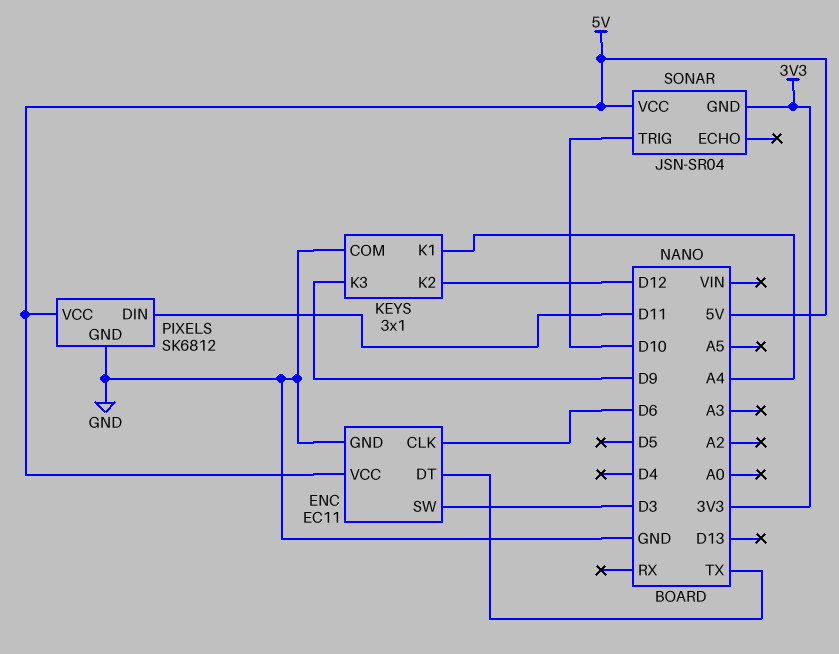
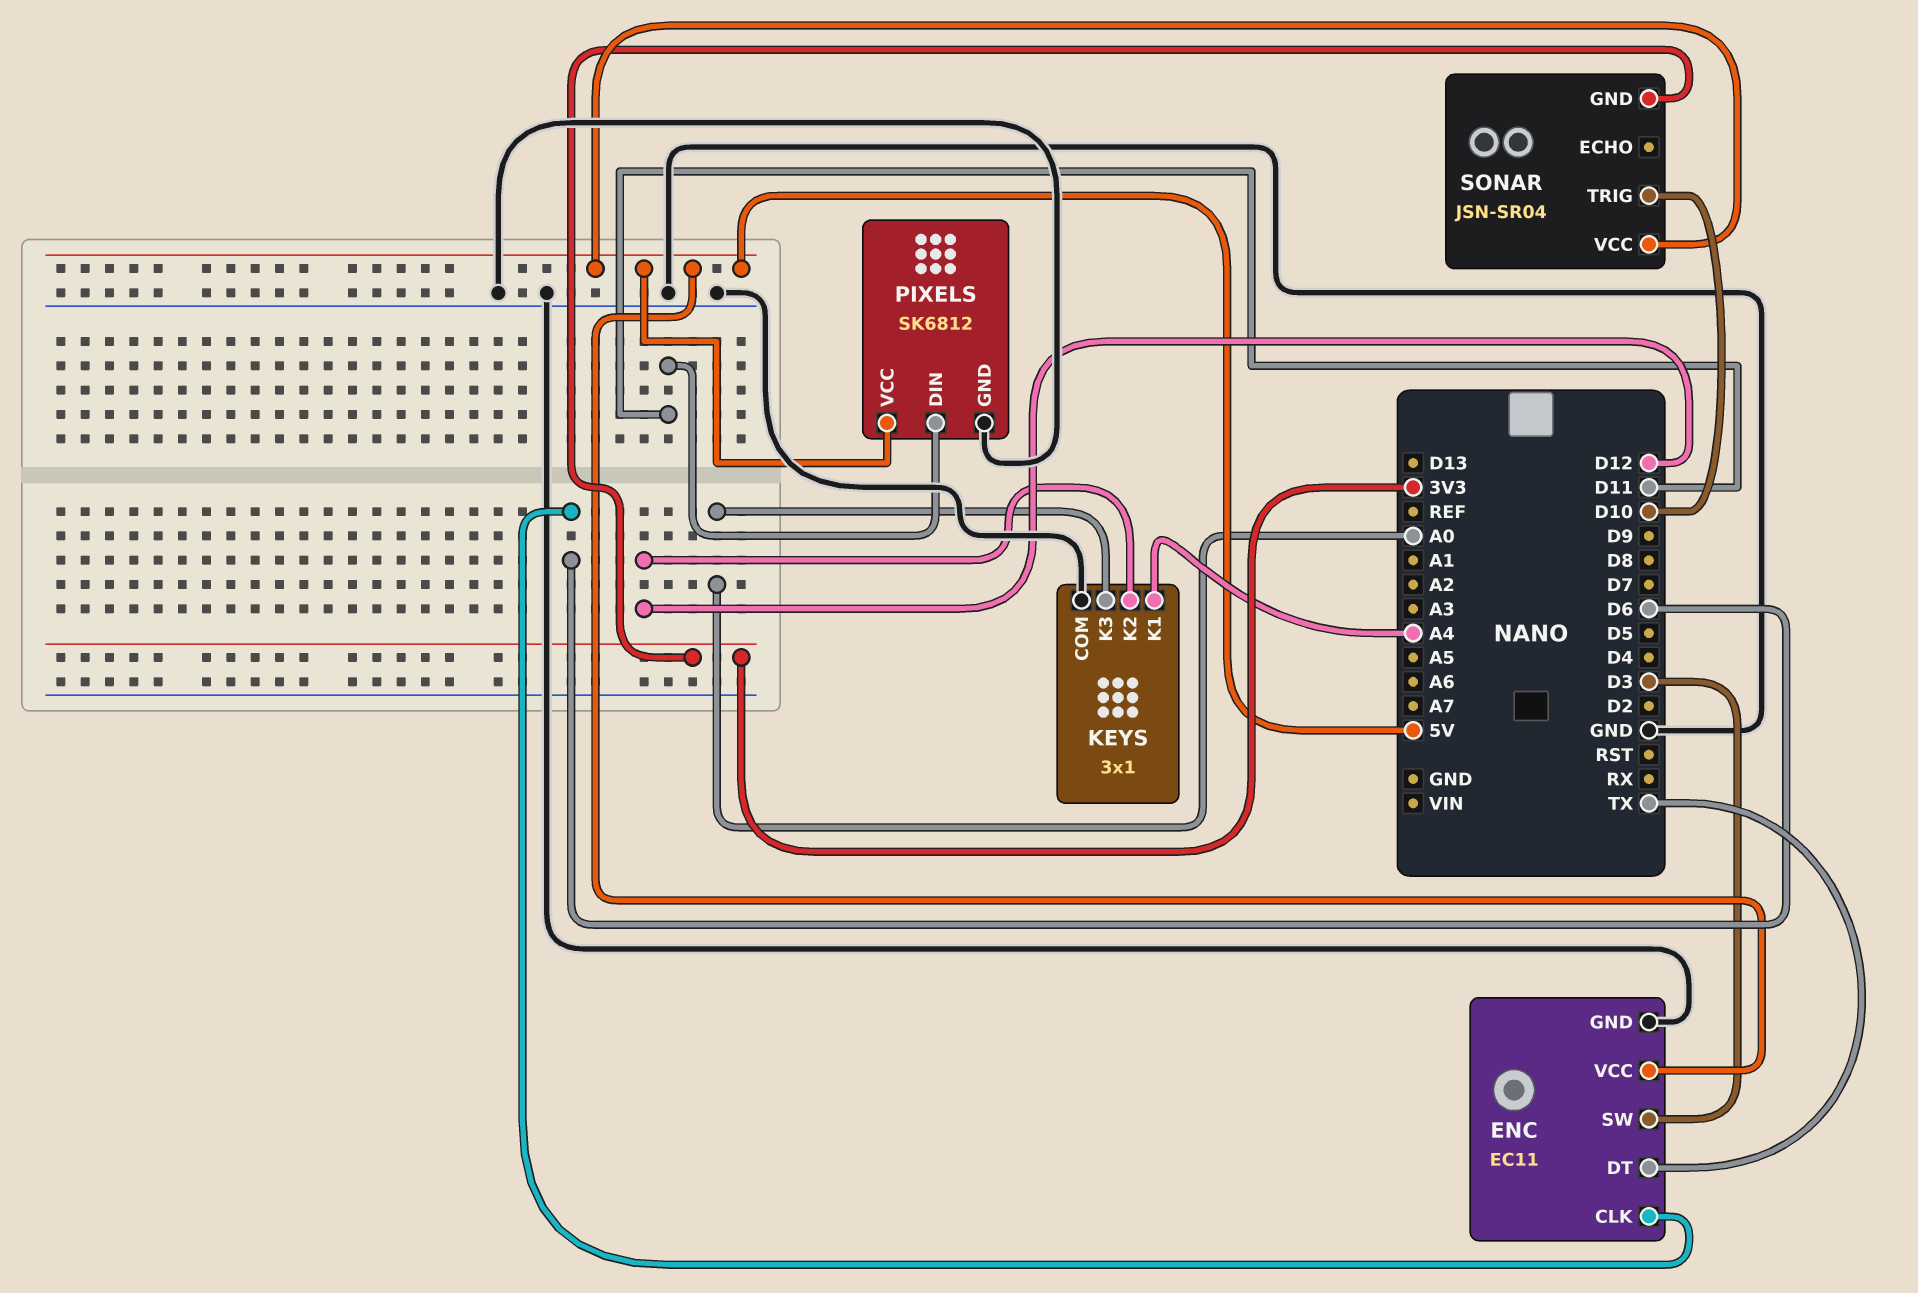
KEYS pin K3: D9 -> A0

